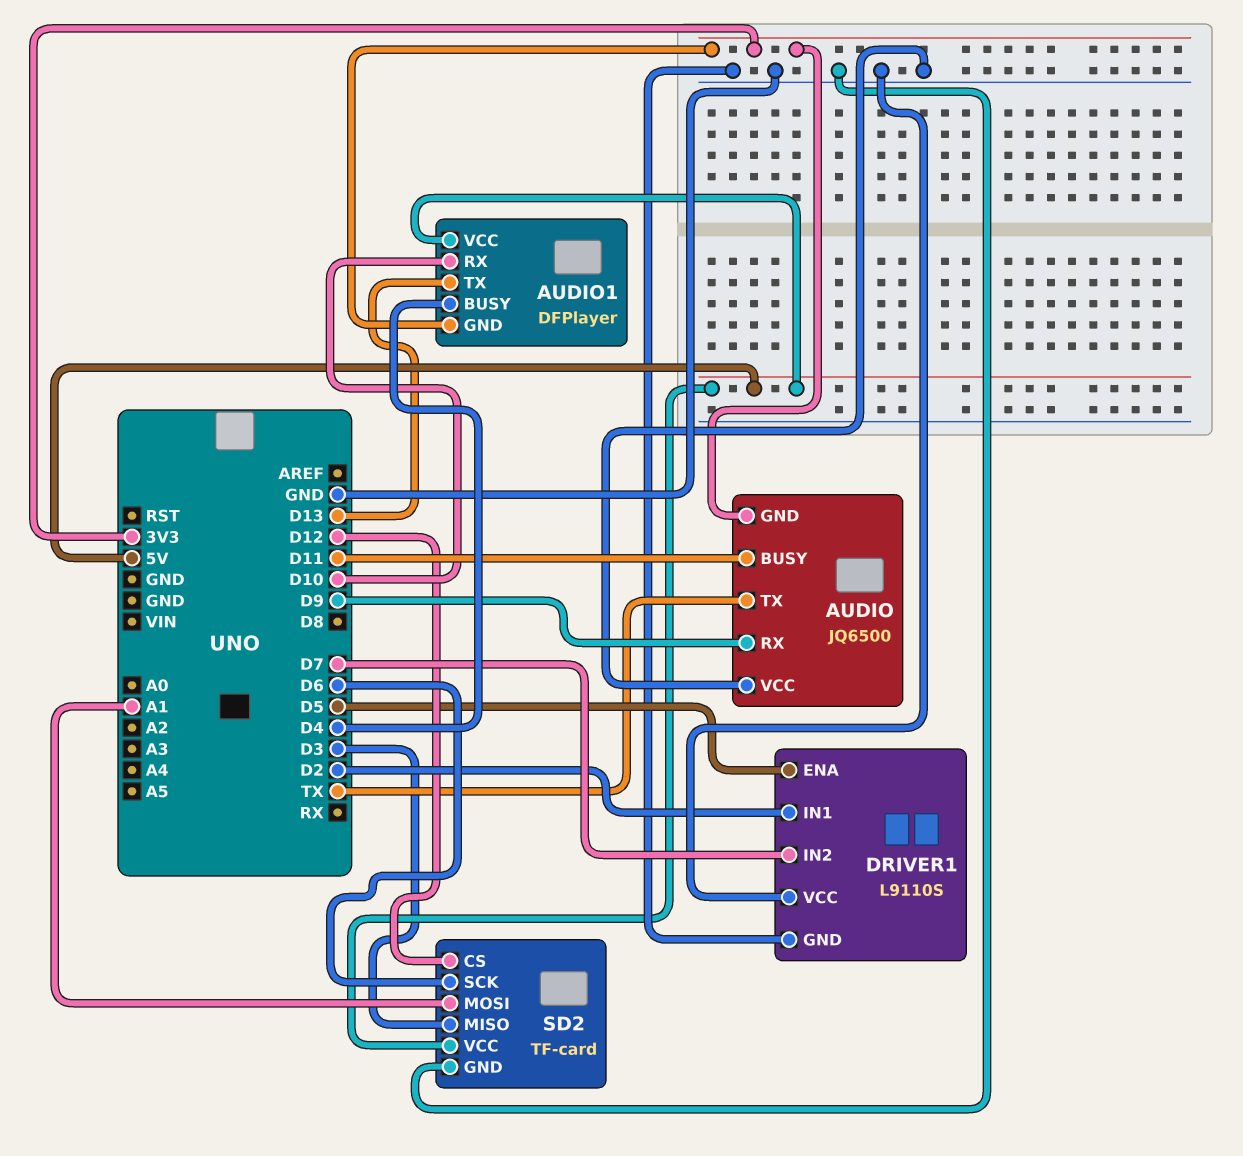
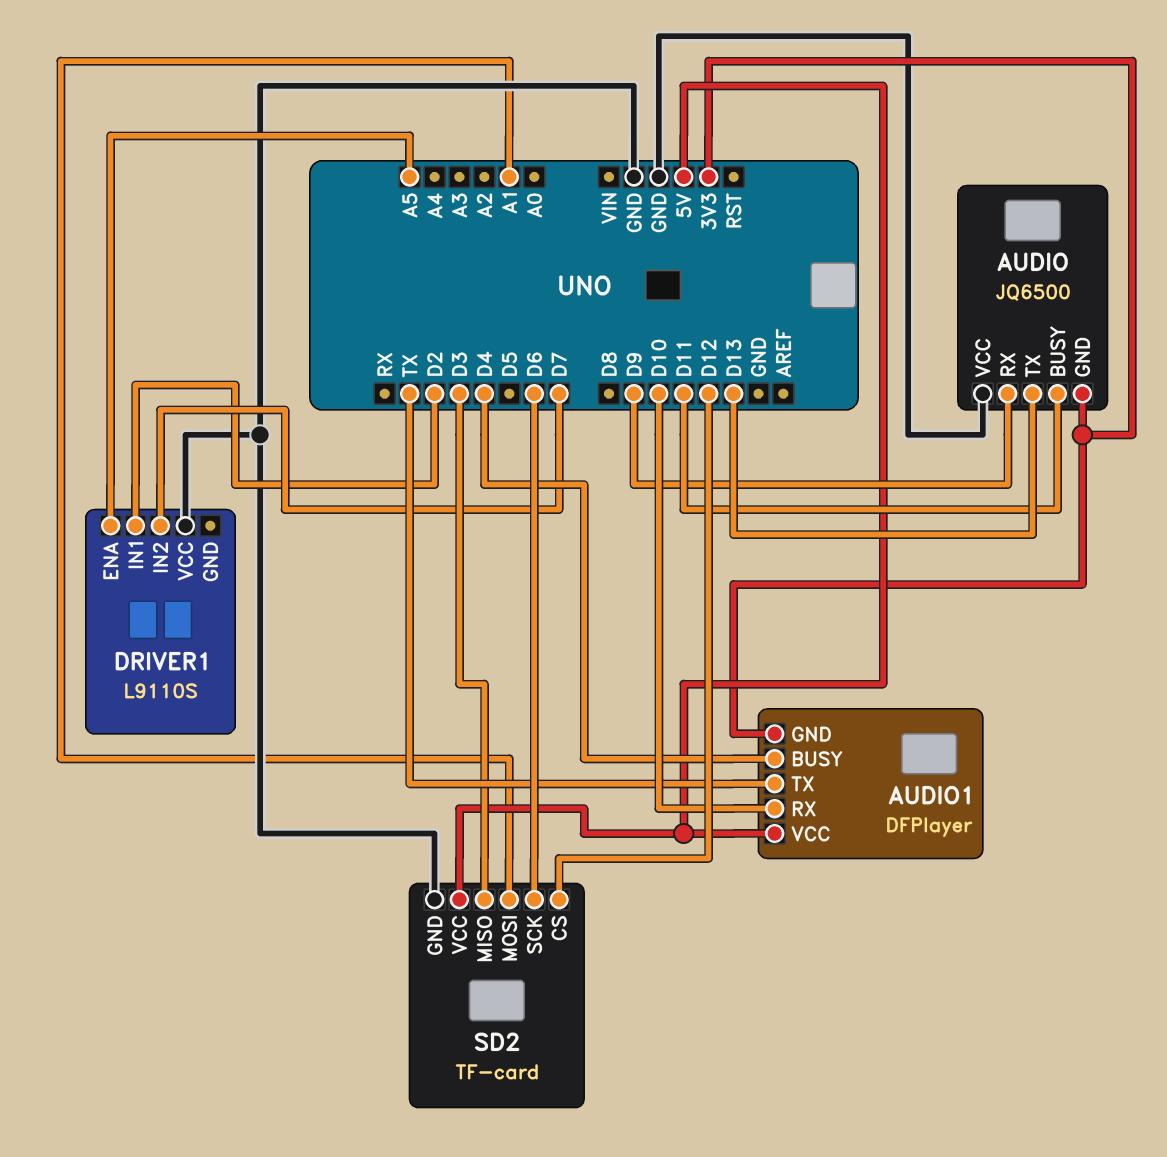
AUDIO pin TX: TX -> D13
AUDIO1 pin TX: D13 -> TX
DRIVER1 pin ENA: D5 -> A5
DRIVER1 pin GND: GND -> none

